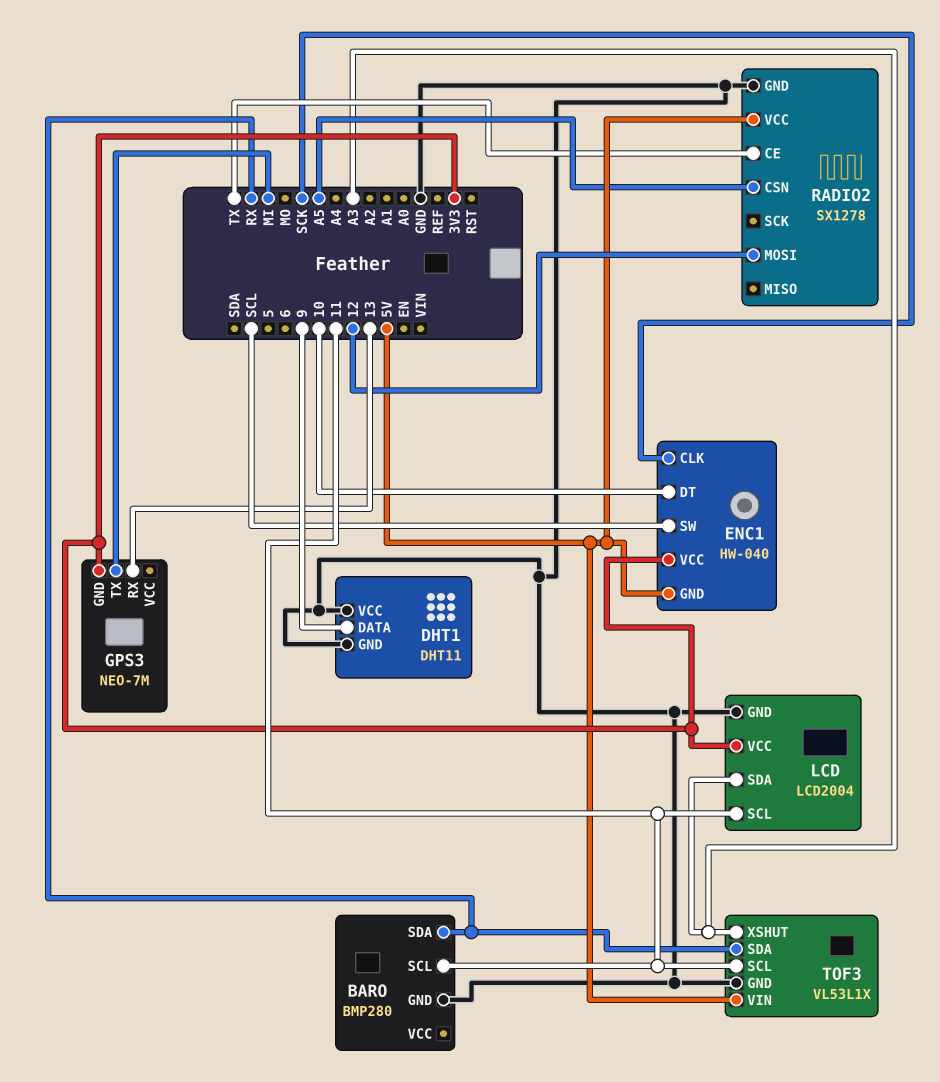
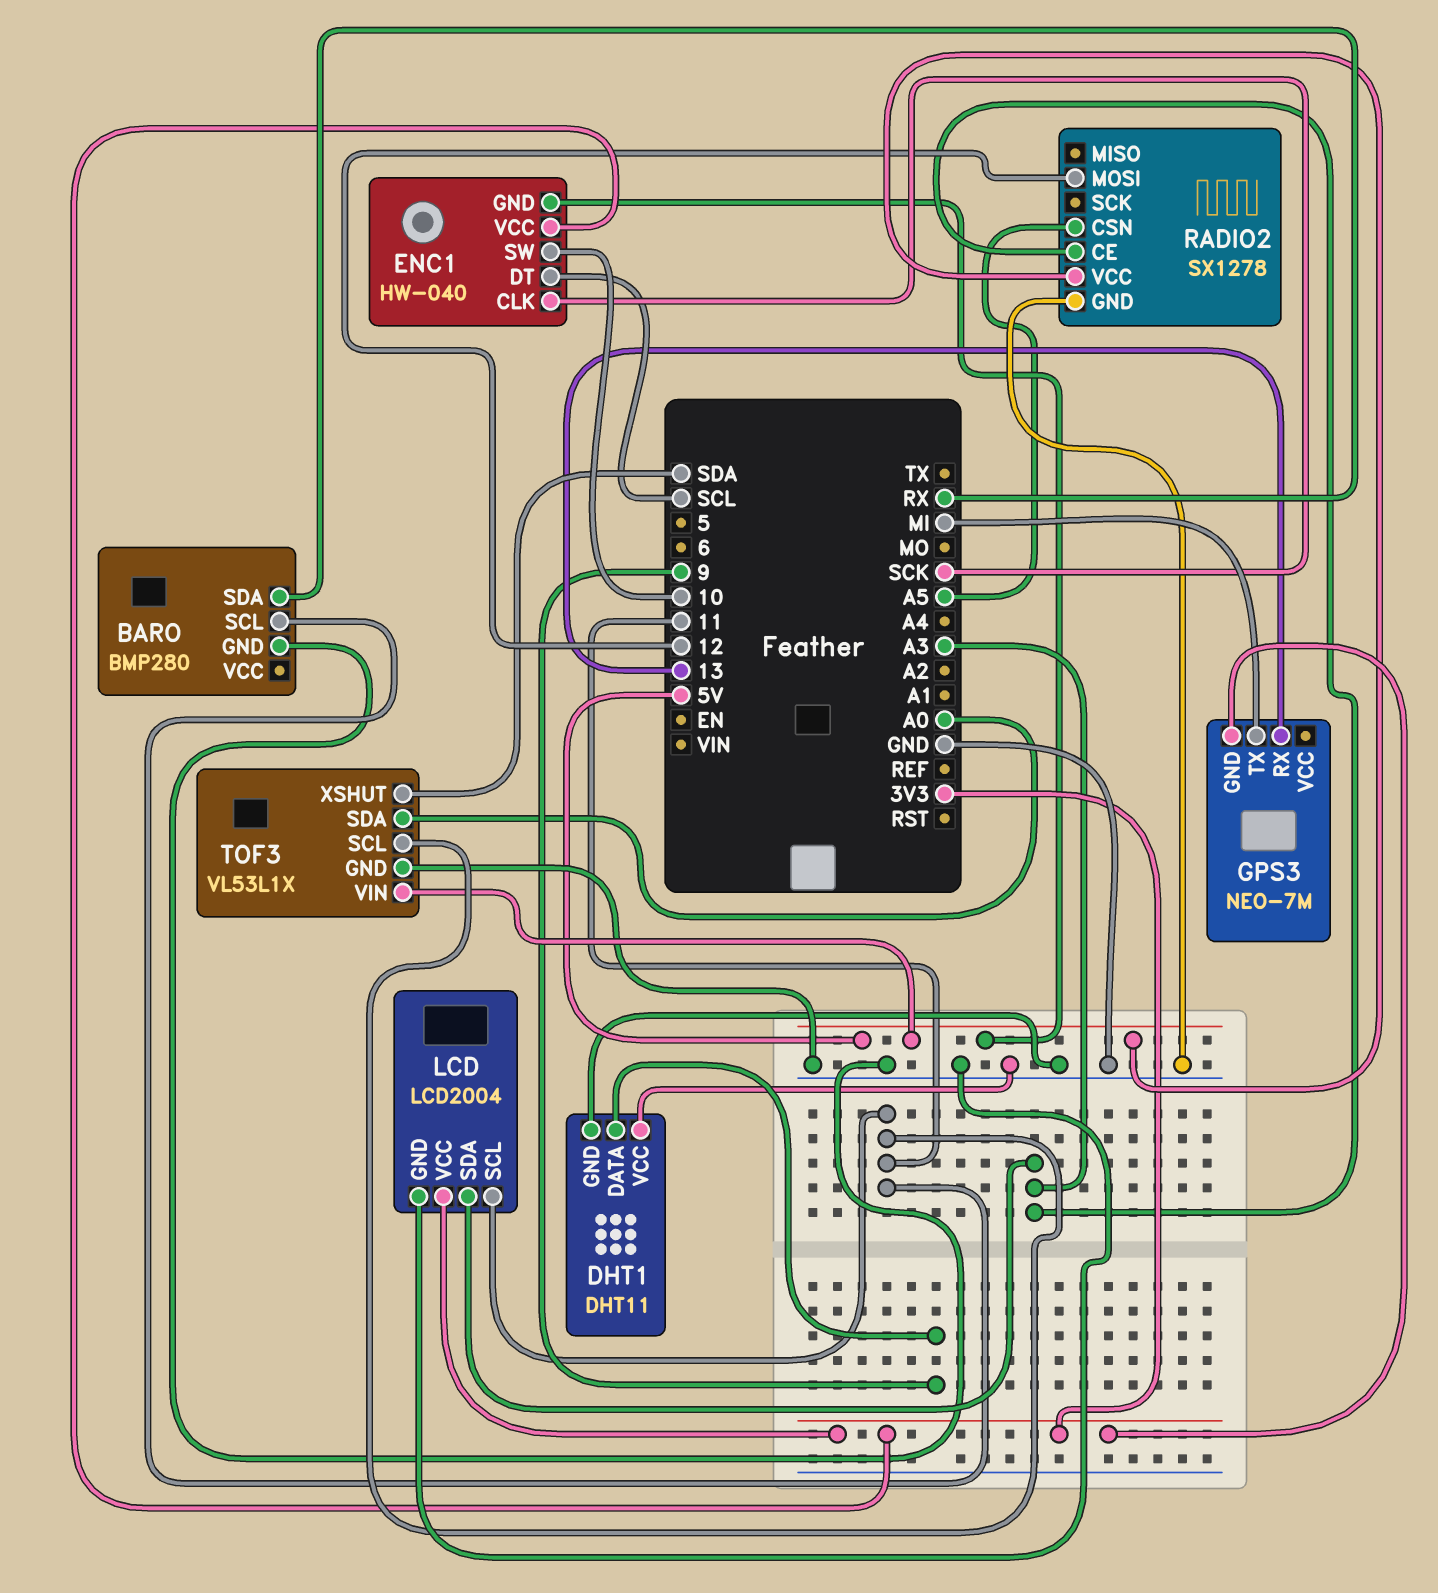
ENC1 pin DT: 10 -> SCL
ENC1 pin SW: SCL -> 10
RADIO2 pin CE: TX -> A3
TOF3 pin SDA: RX -> A0
TOF3 pin XSHUT: A3 -> SDA

